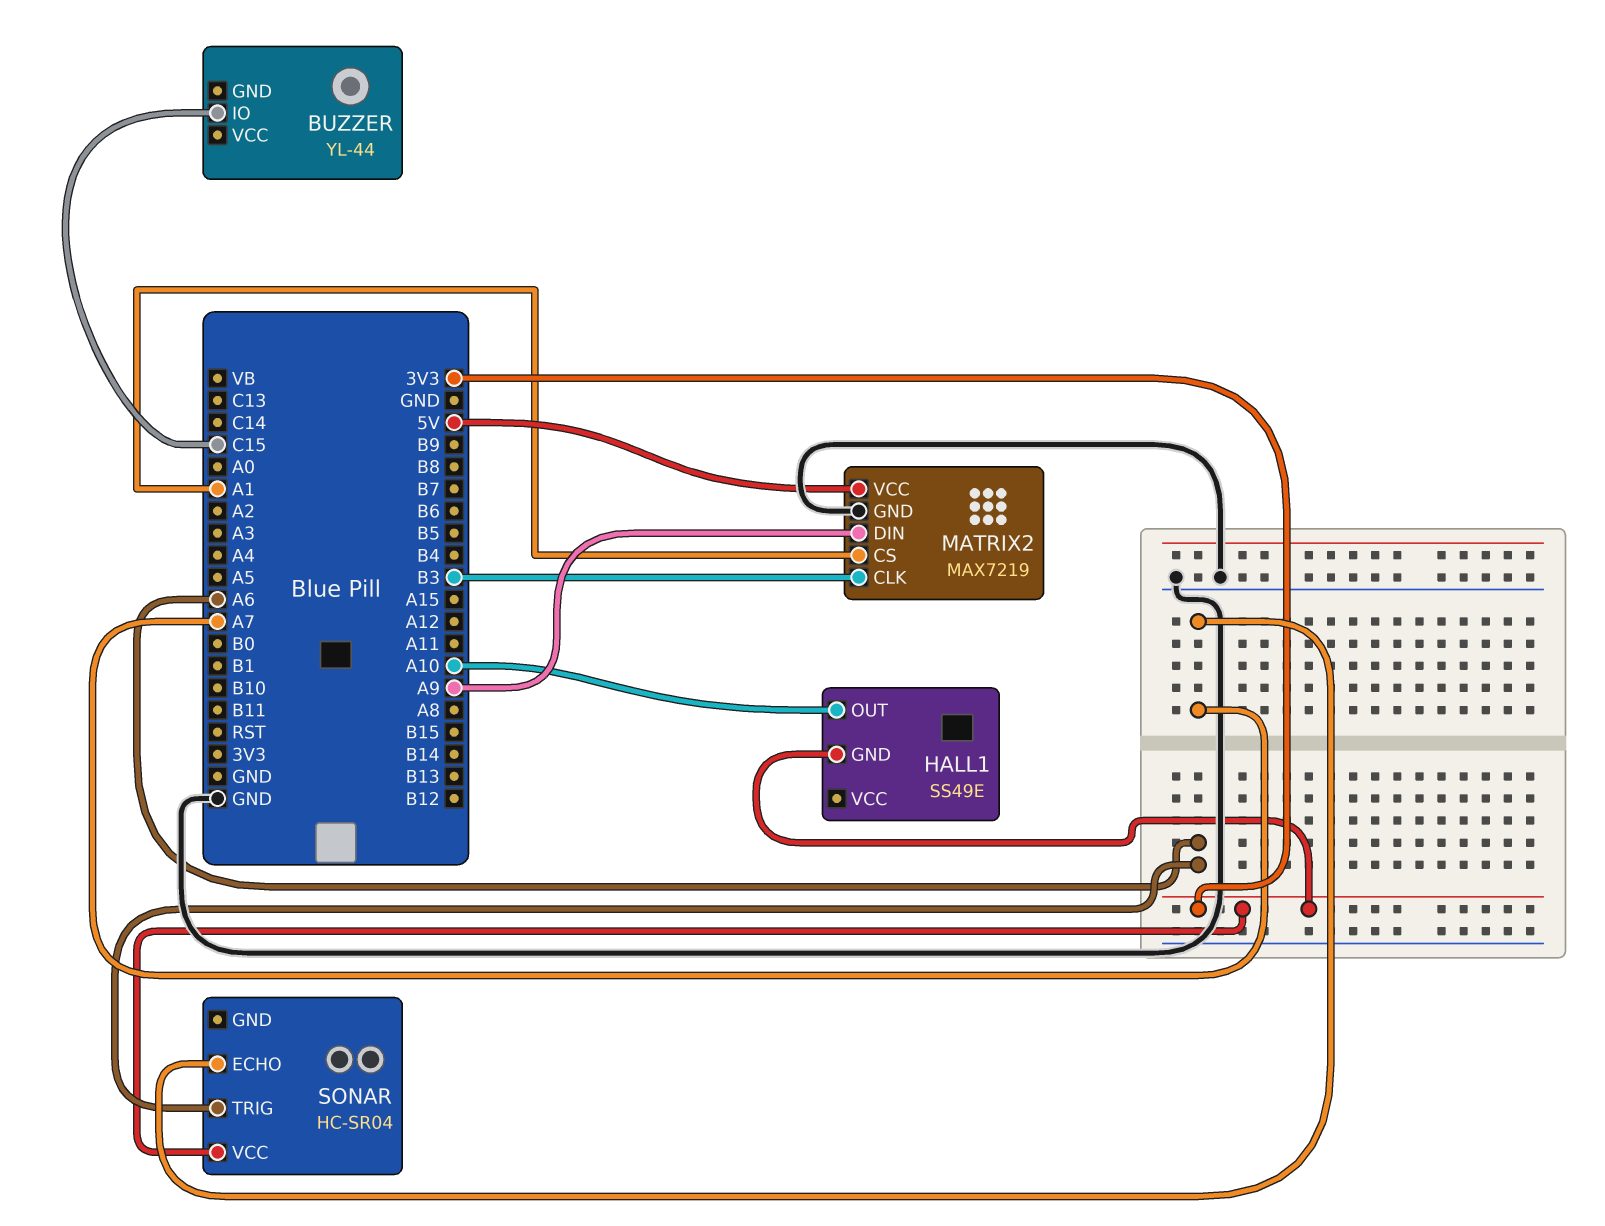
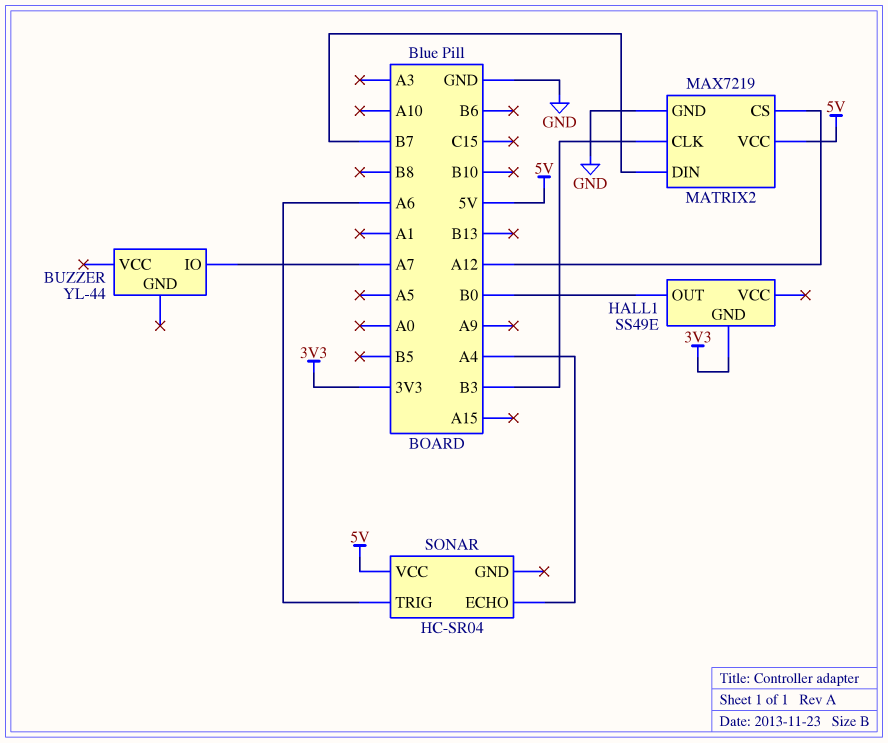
BUZZER pin IO: C15 -> A7
HALL1 pin OUT: A10 -> B0
MATRIX2 pin CS: A1 -> A12
MATRIX2 pin DIN: A9 -> B7
SONAR pin ECHO: A7 -> A4
SONAR pin VCC: 3V3 -> 5V

